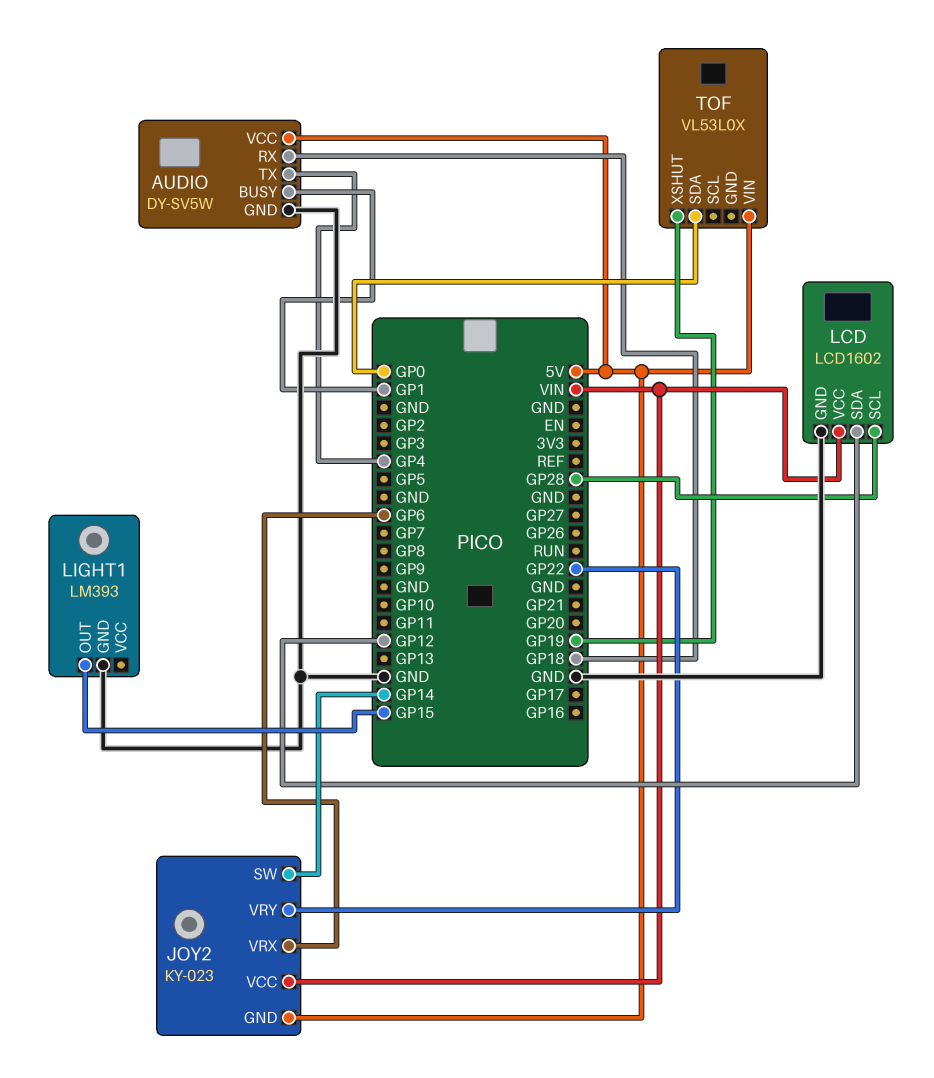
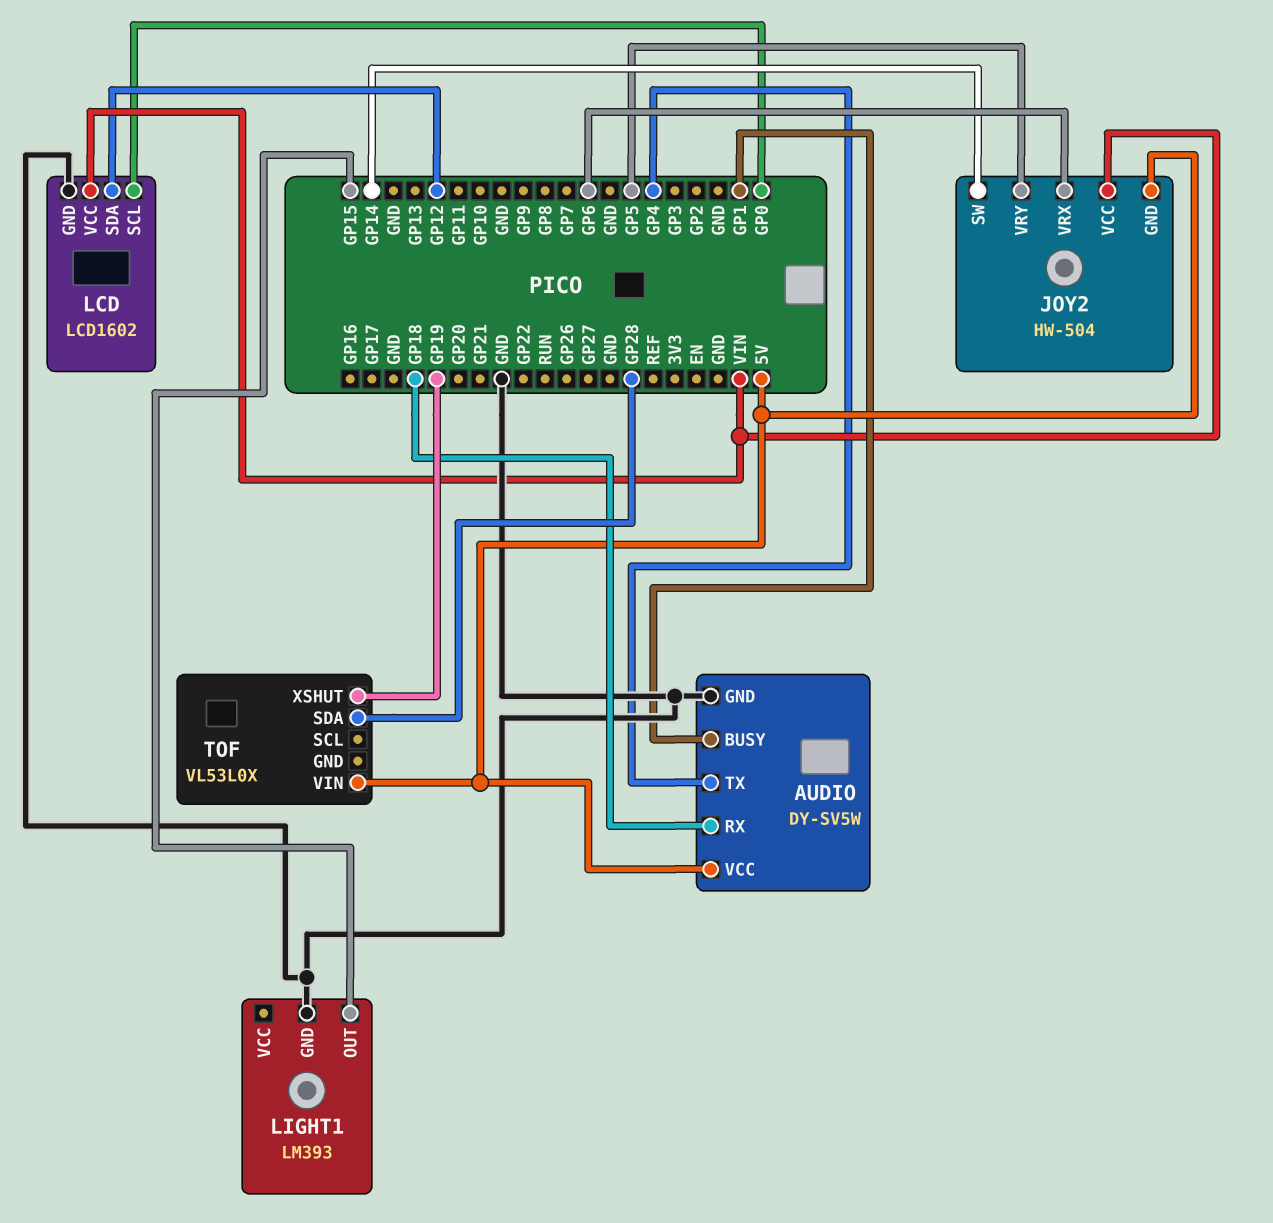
JOY2: KY-023 -> HW-504
JOY2 pin VRY: GP22 -> GP5
LCD pin SCL: GP28 -> GP0
TOF pin SDA: GP0 -> GP28

